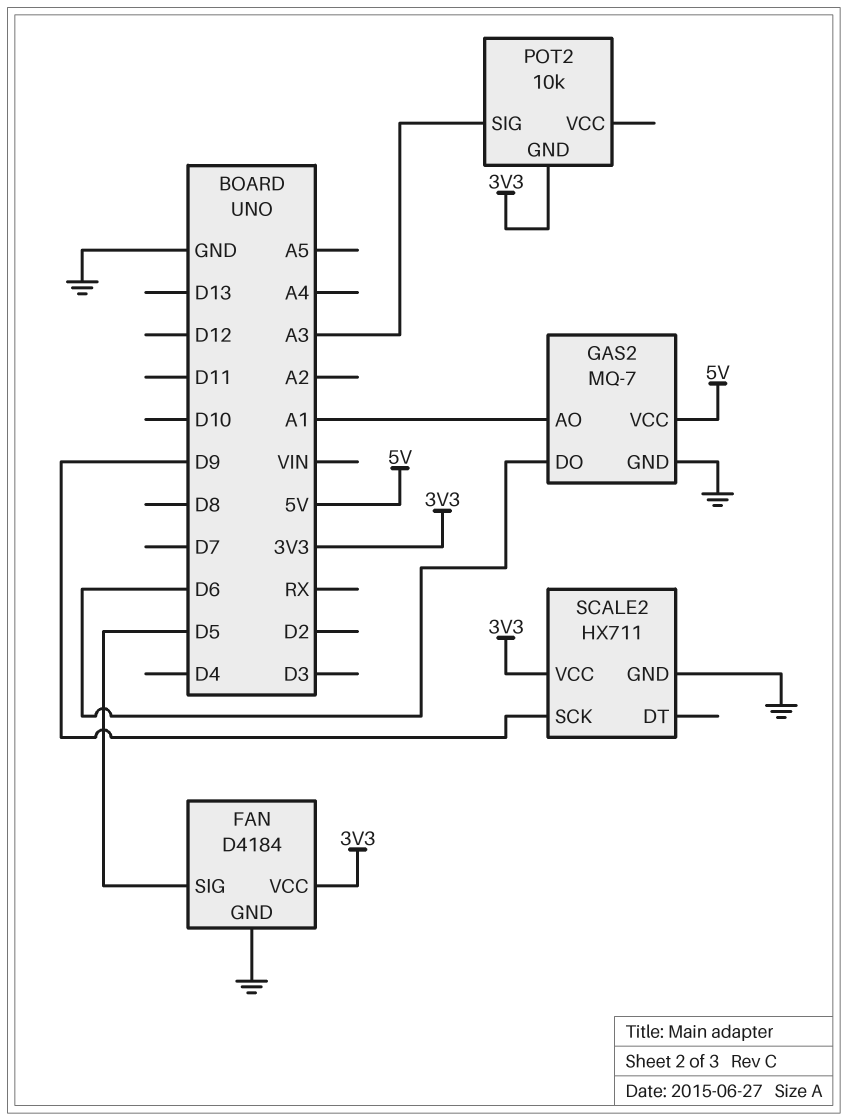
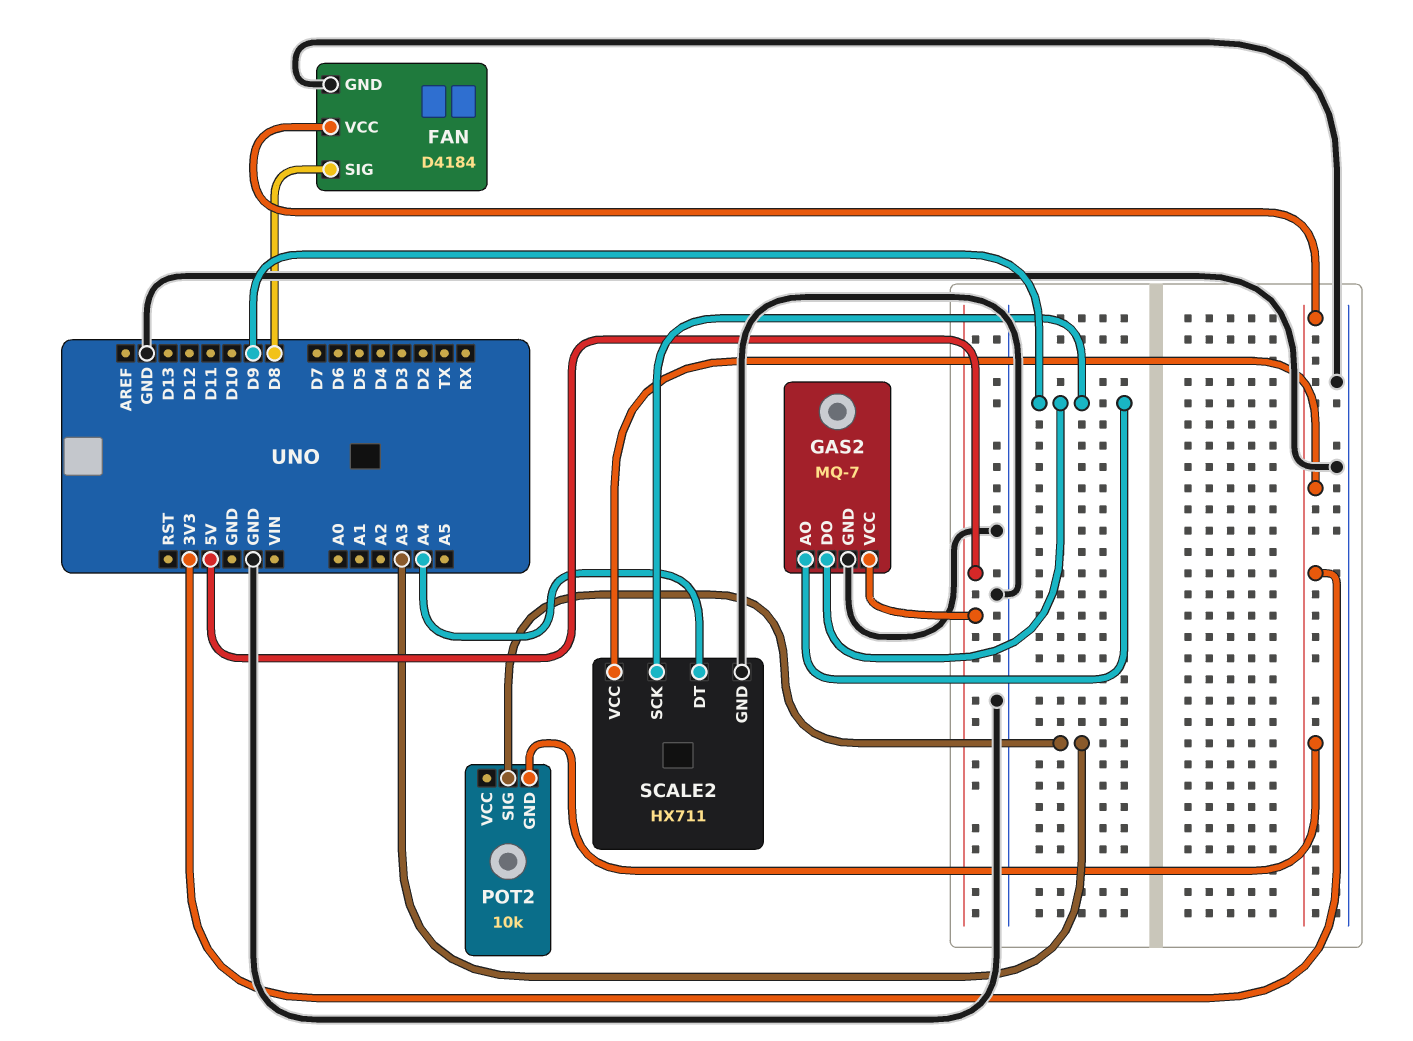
FAN pin SIG: D5 -> D8
GAS2 pin AO: A1 -> D9
GAS2 pin DO: D6 -> D9
SCALE2 pin DT: none -> A4

